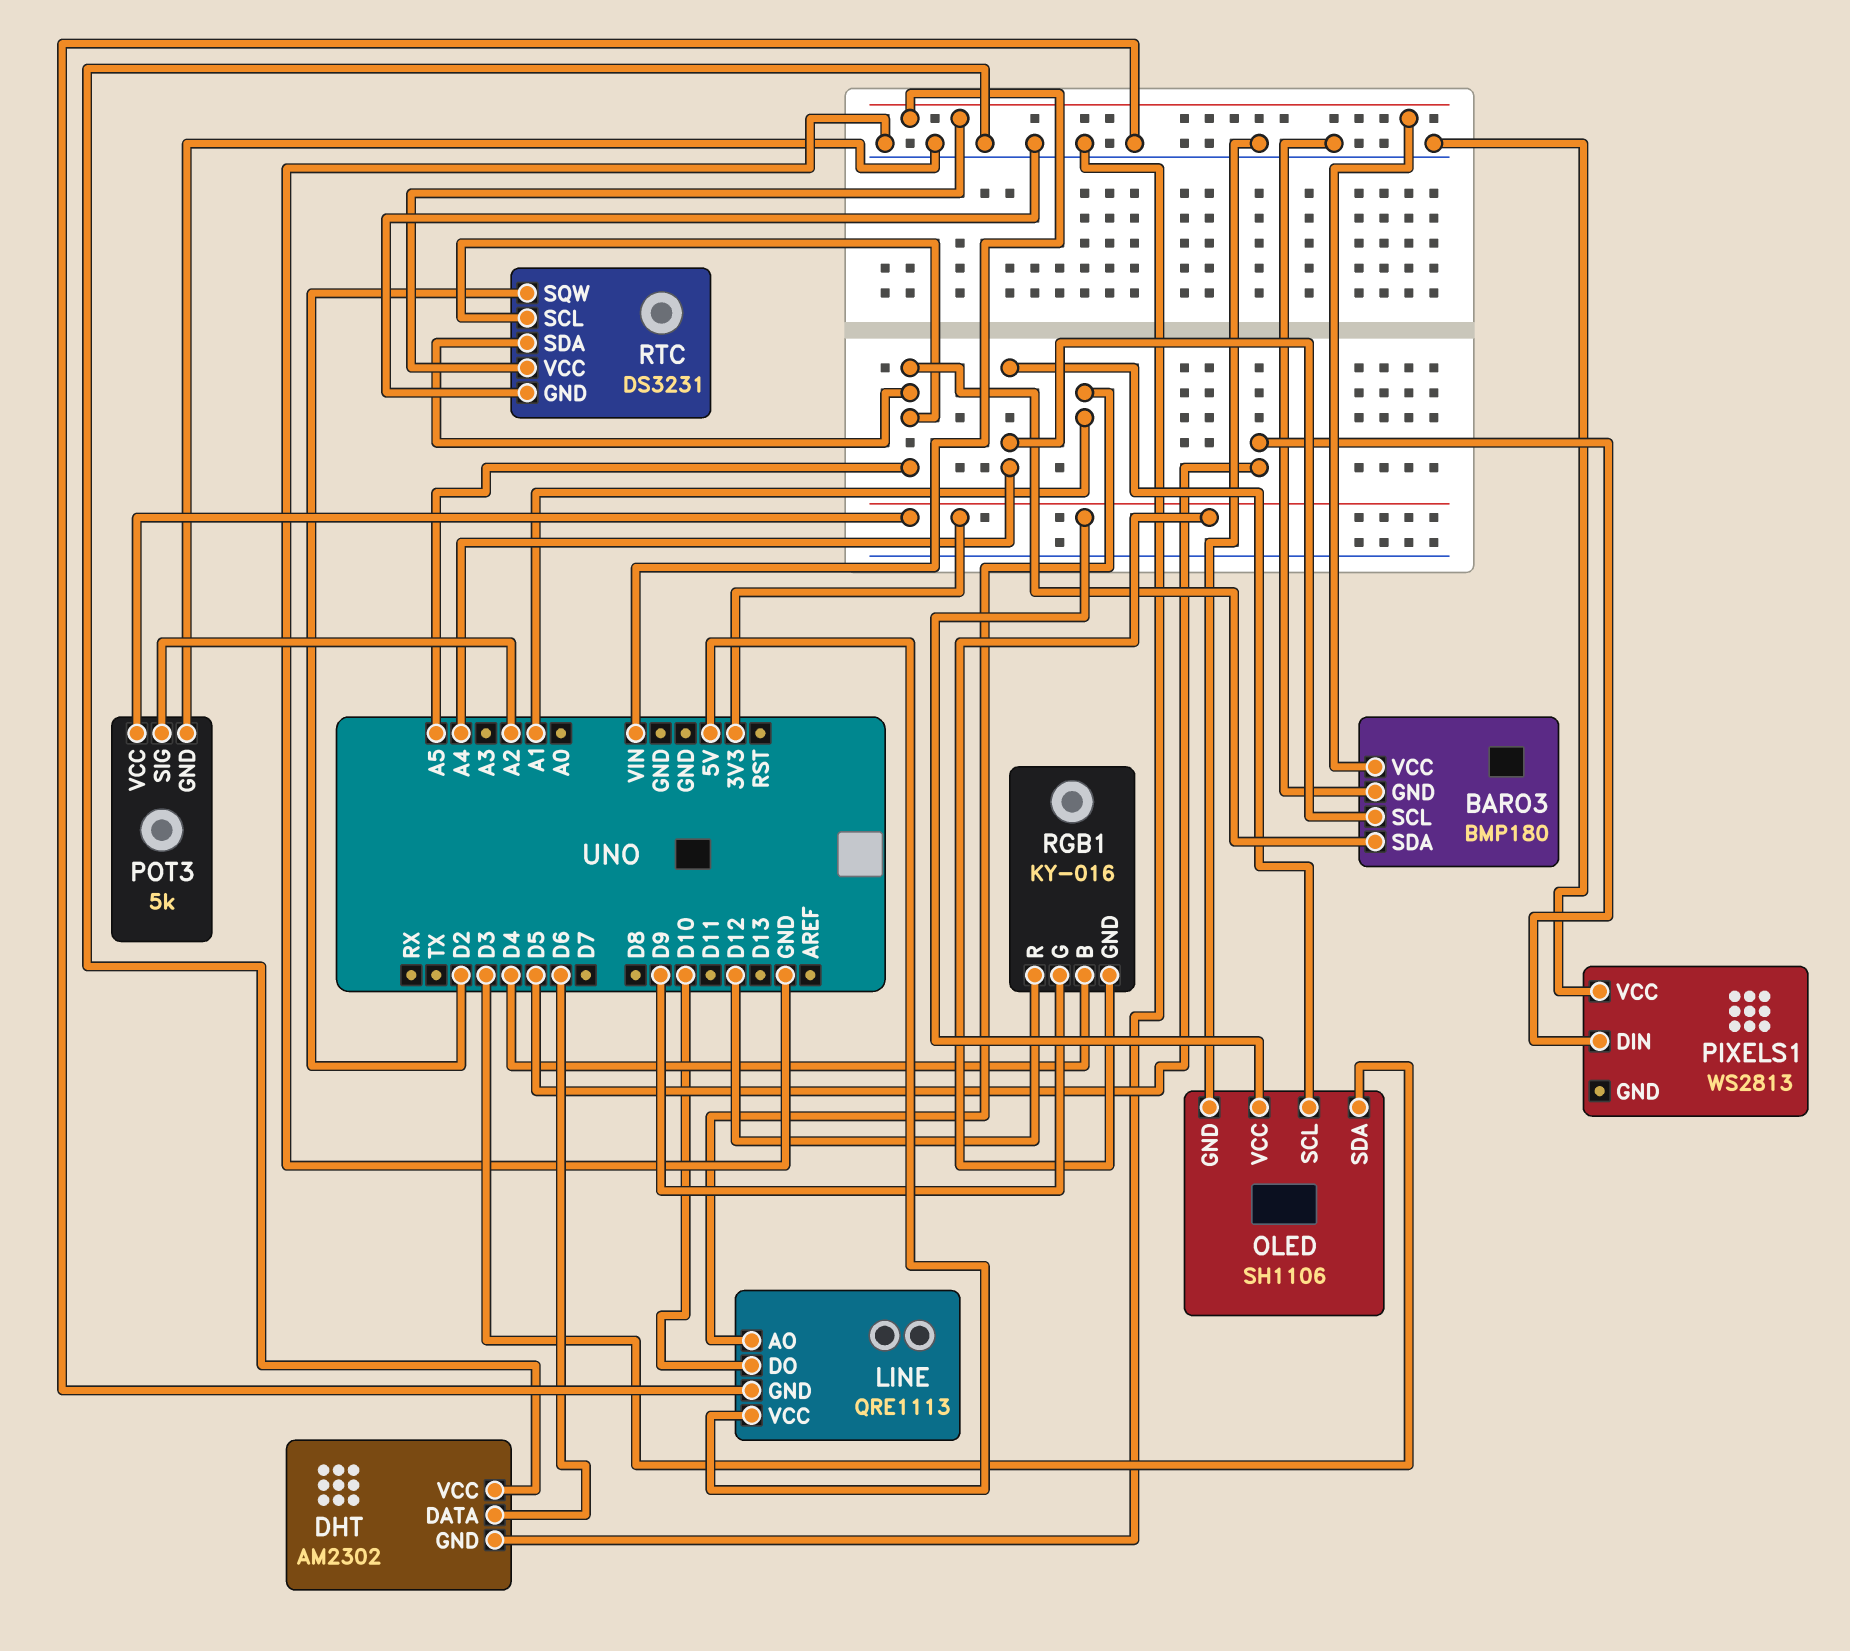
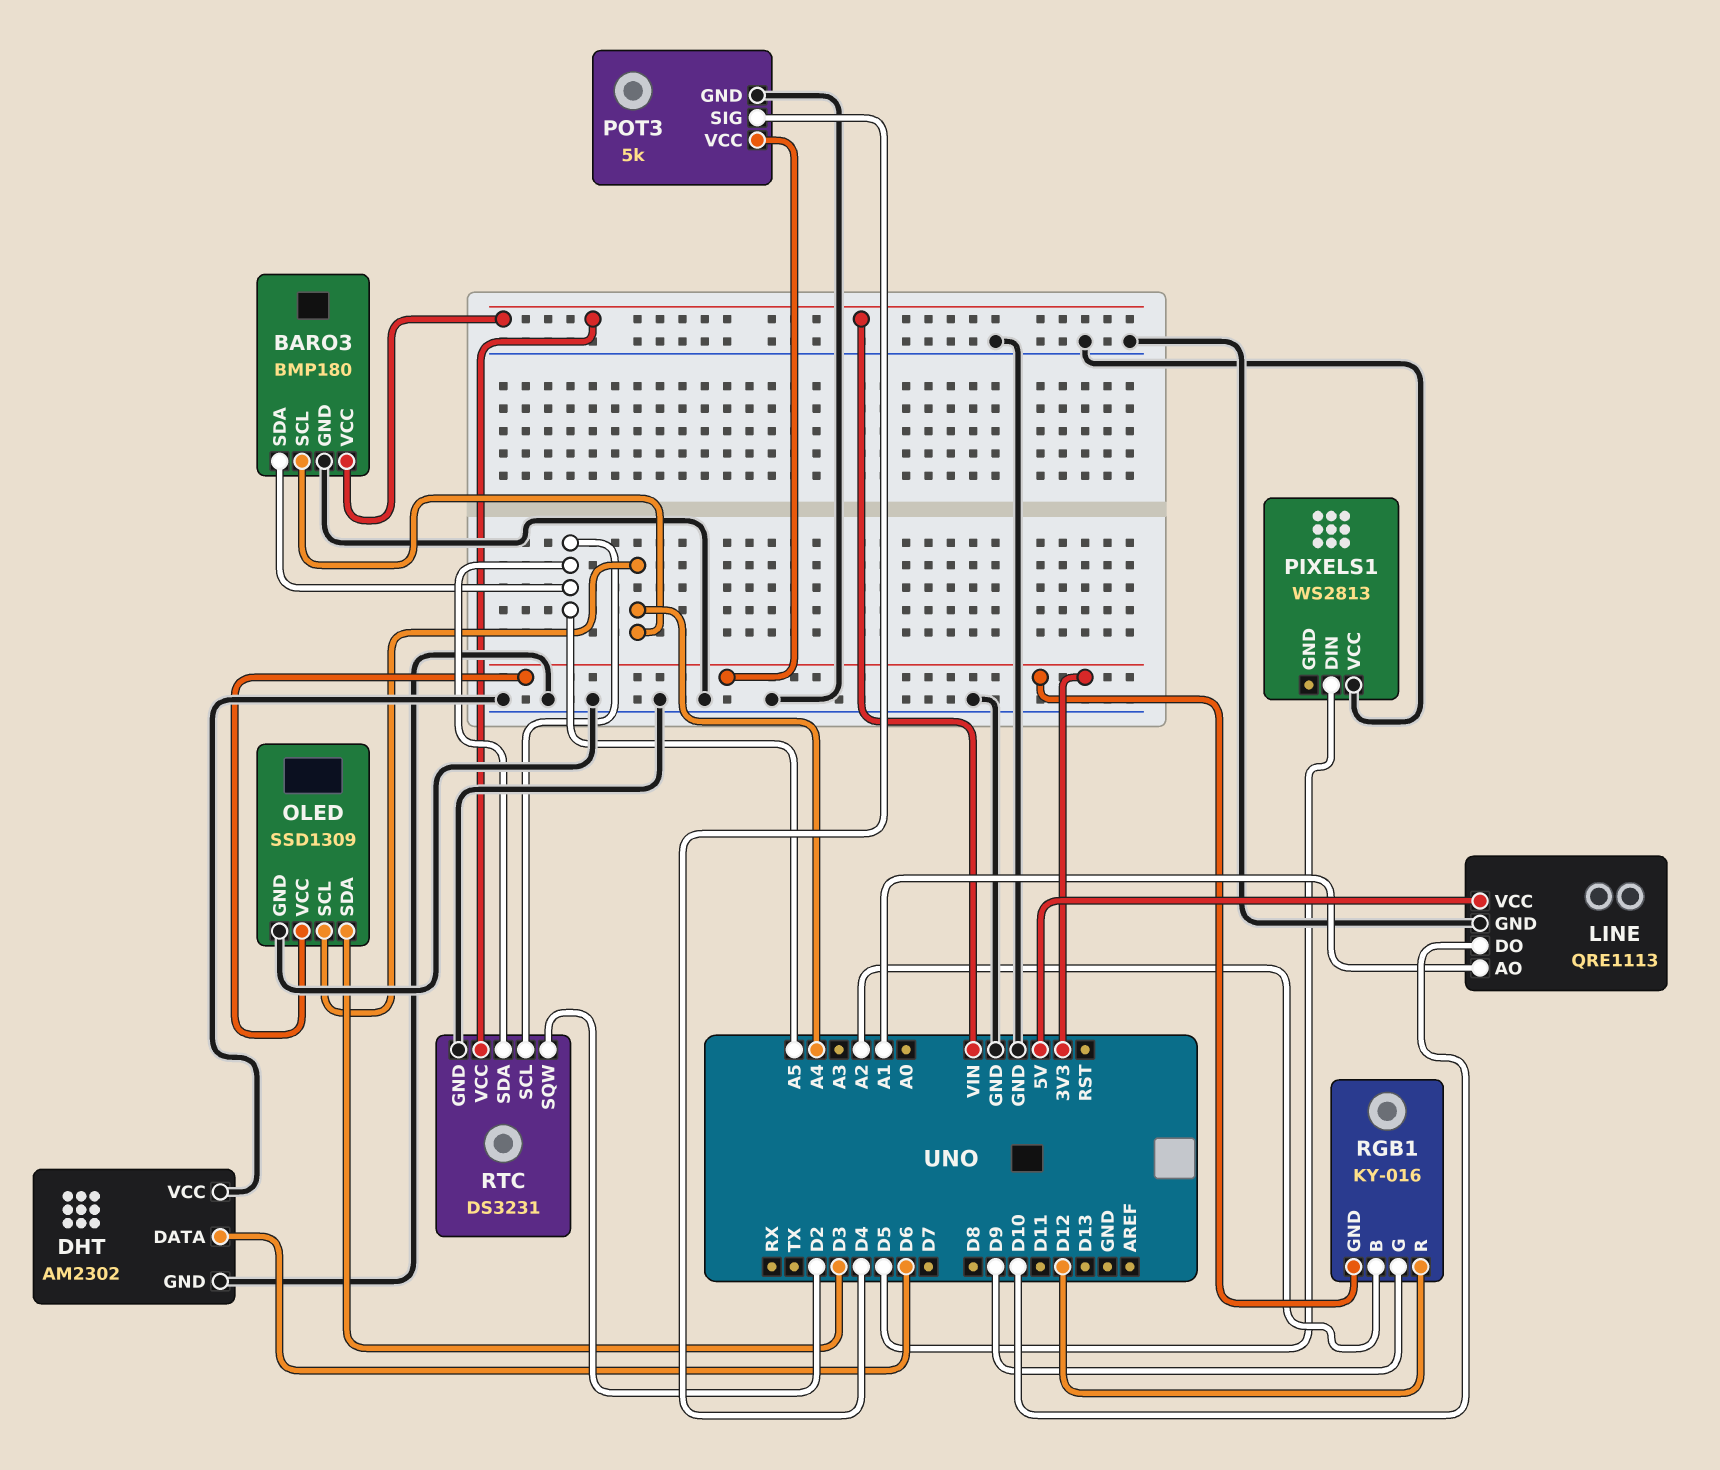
OLED: SH1106 -> SSD1309
POT3 pin SIG: A2 -> D4
RGB1 pin B: D4 -> A2

